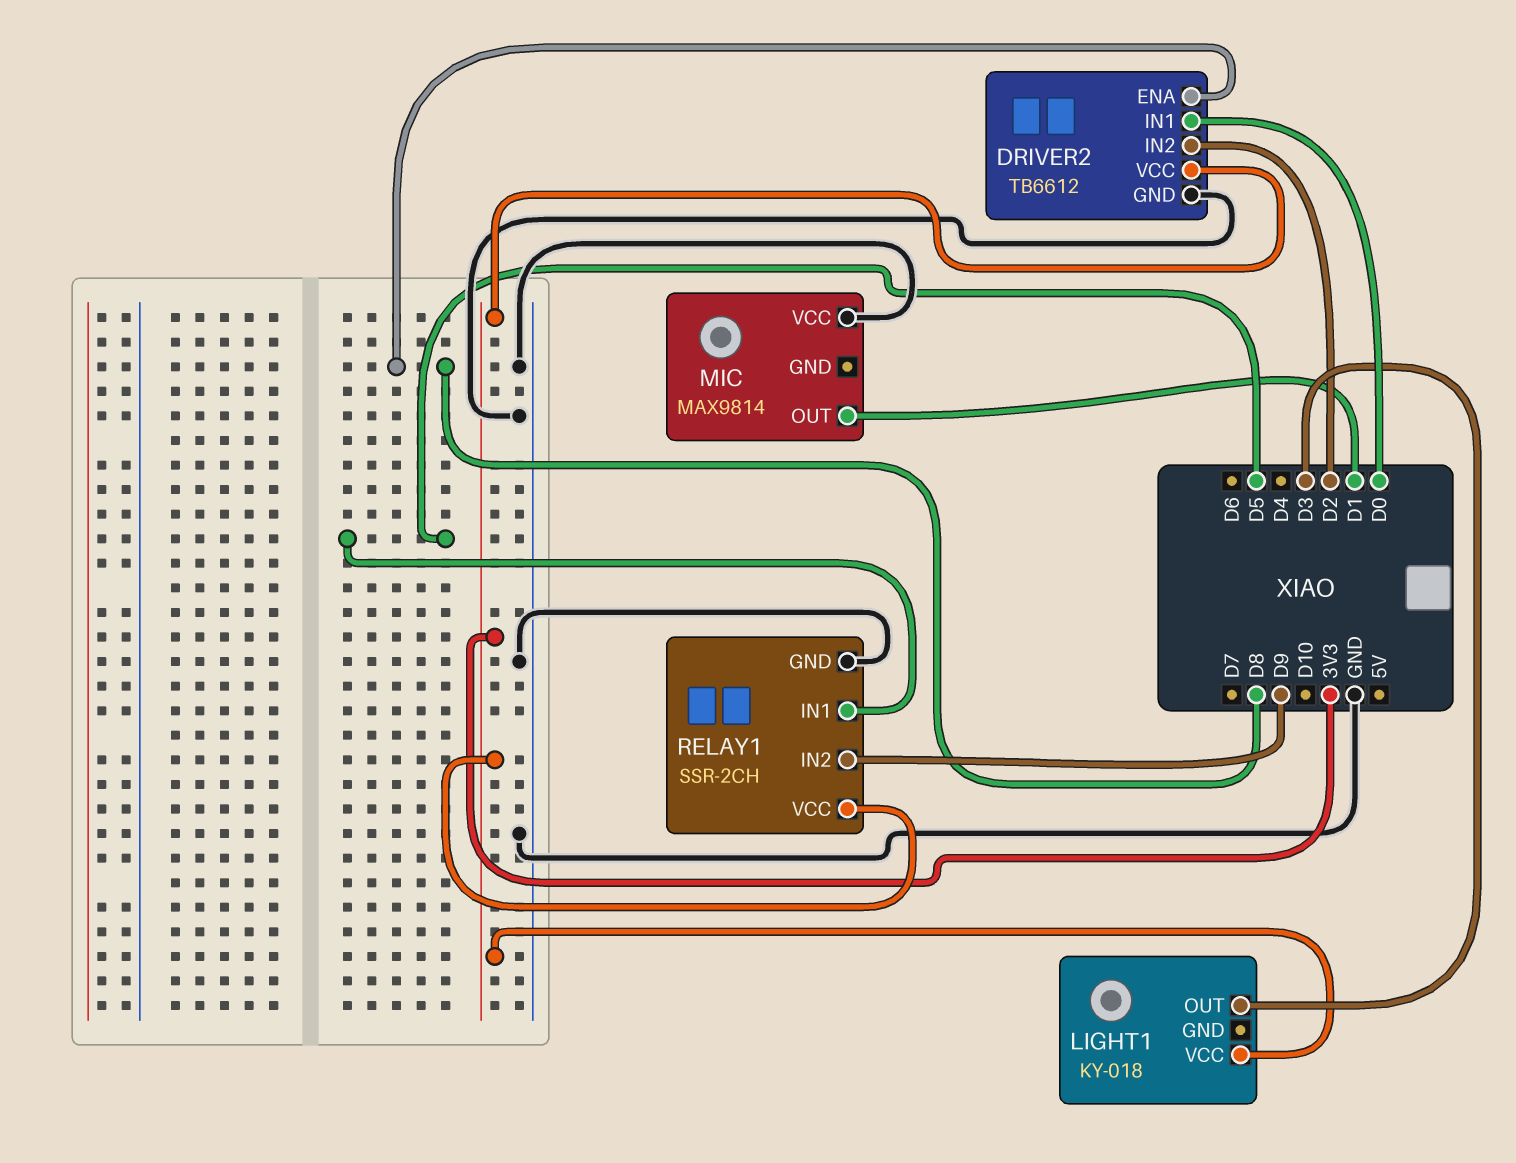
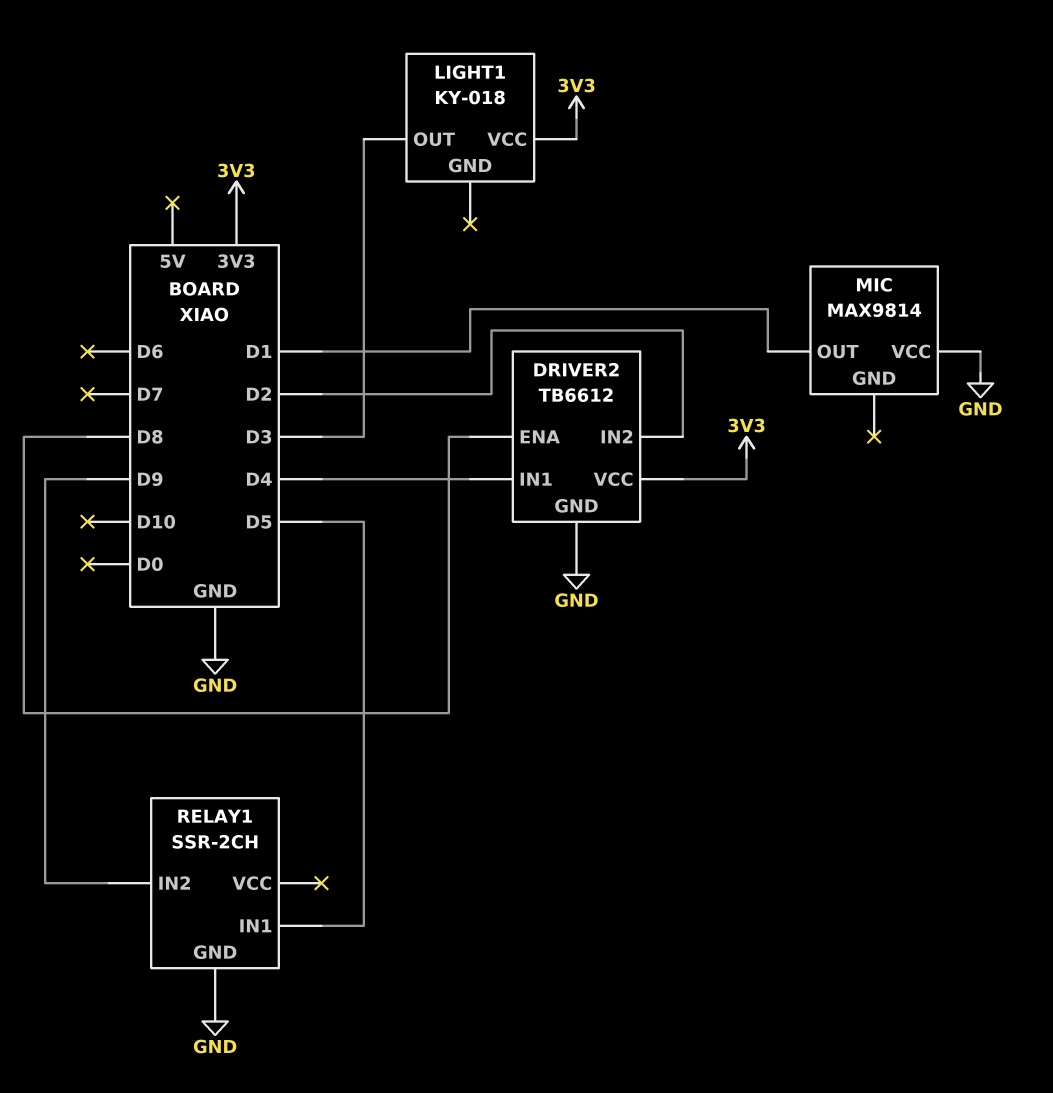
DRIVER2 pin IN1: D0 -> D4
RELAY1 pin VCC: 3V3 -> none

